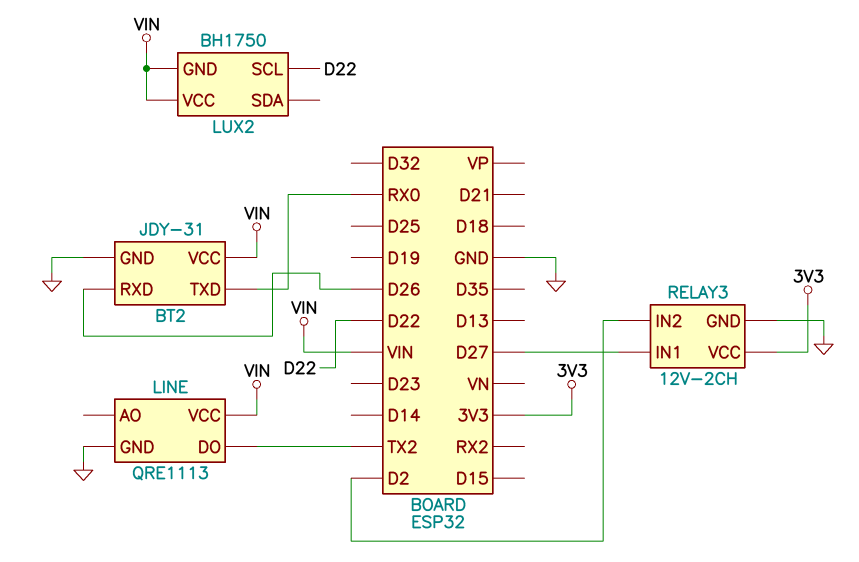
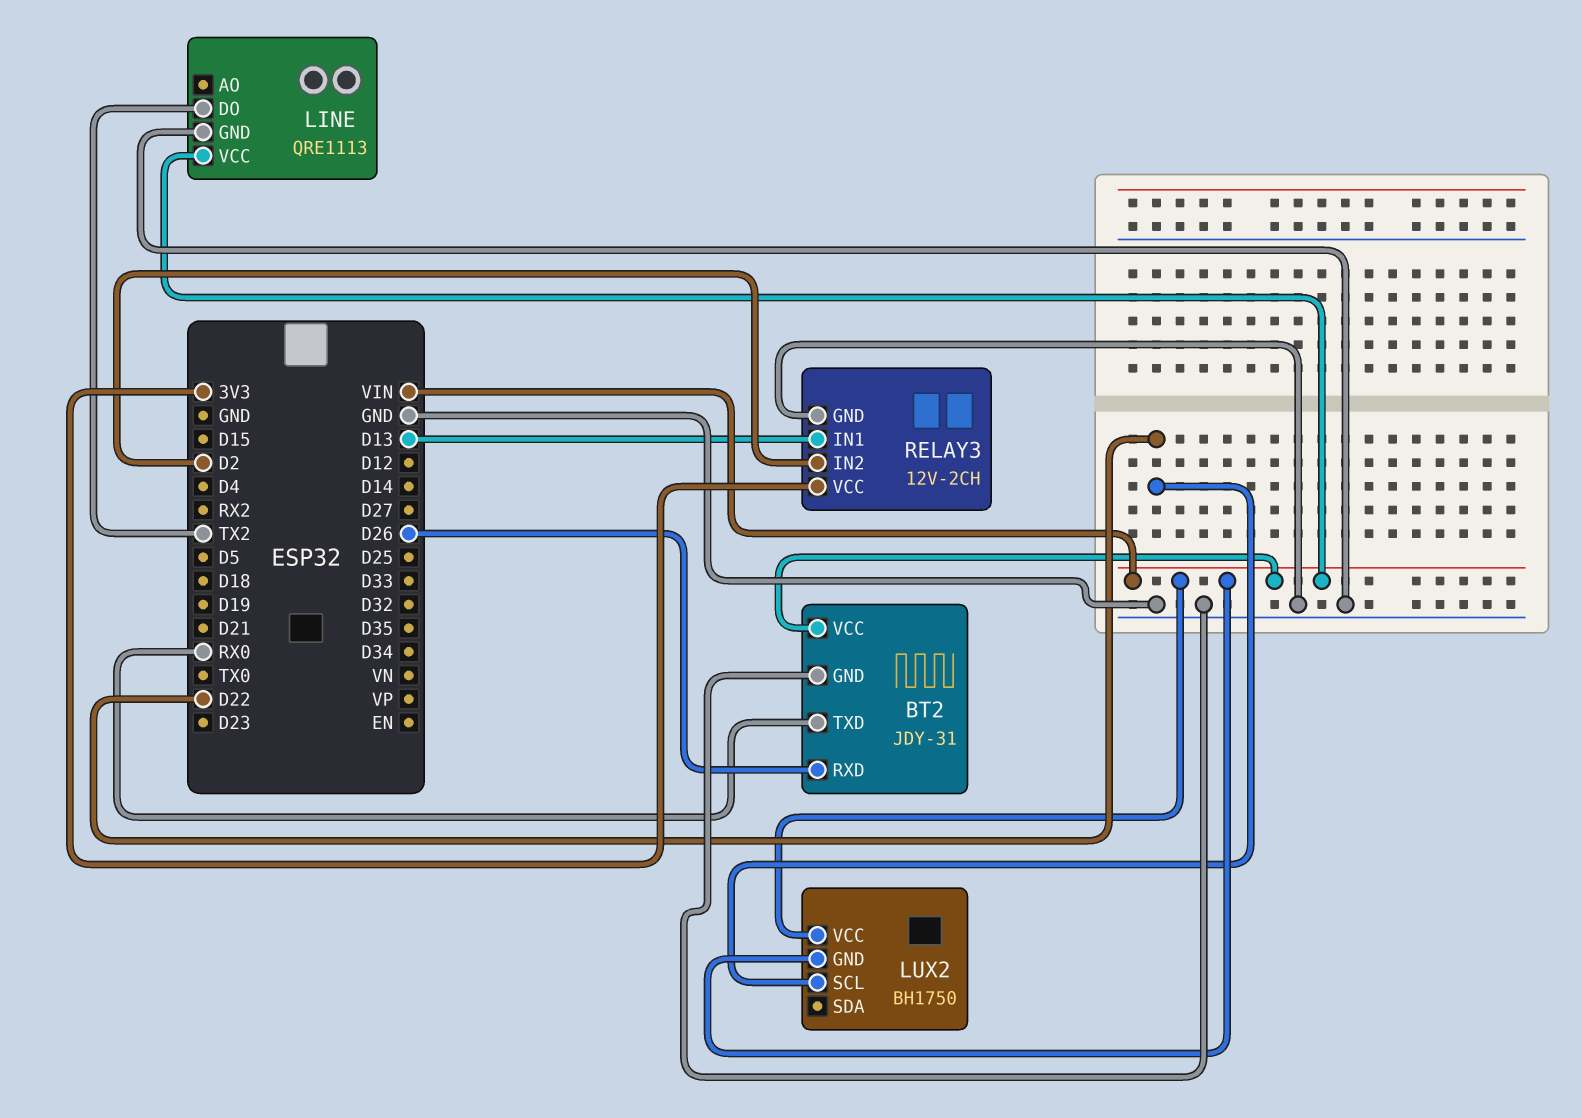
RELAY3 pin IN1: D27 -> D13

